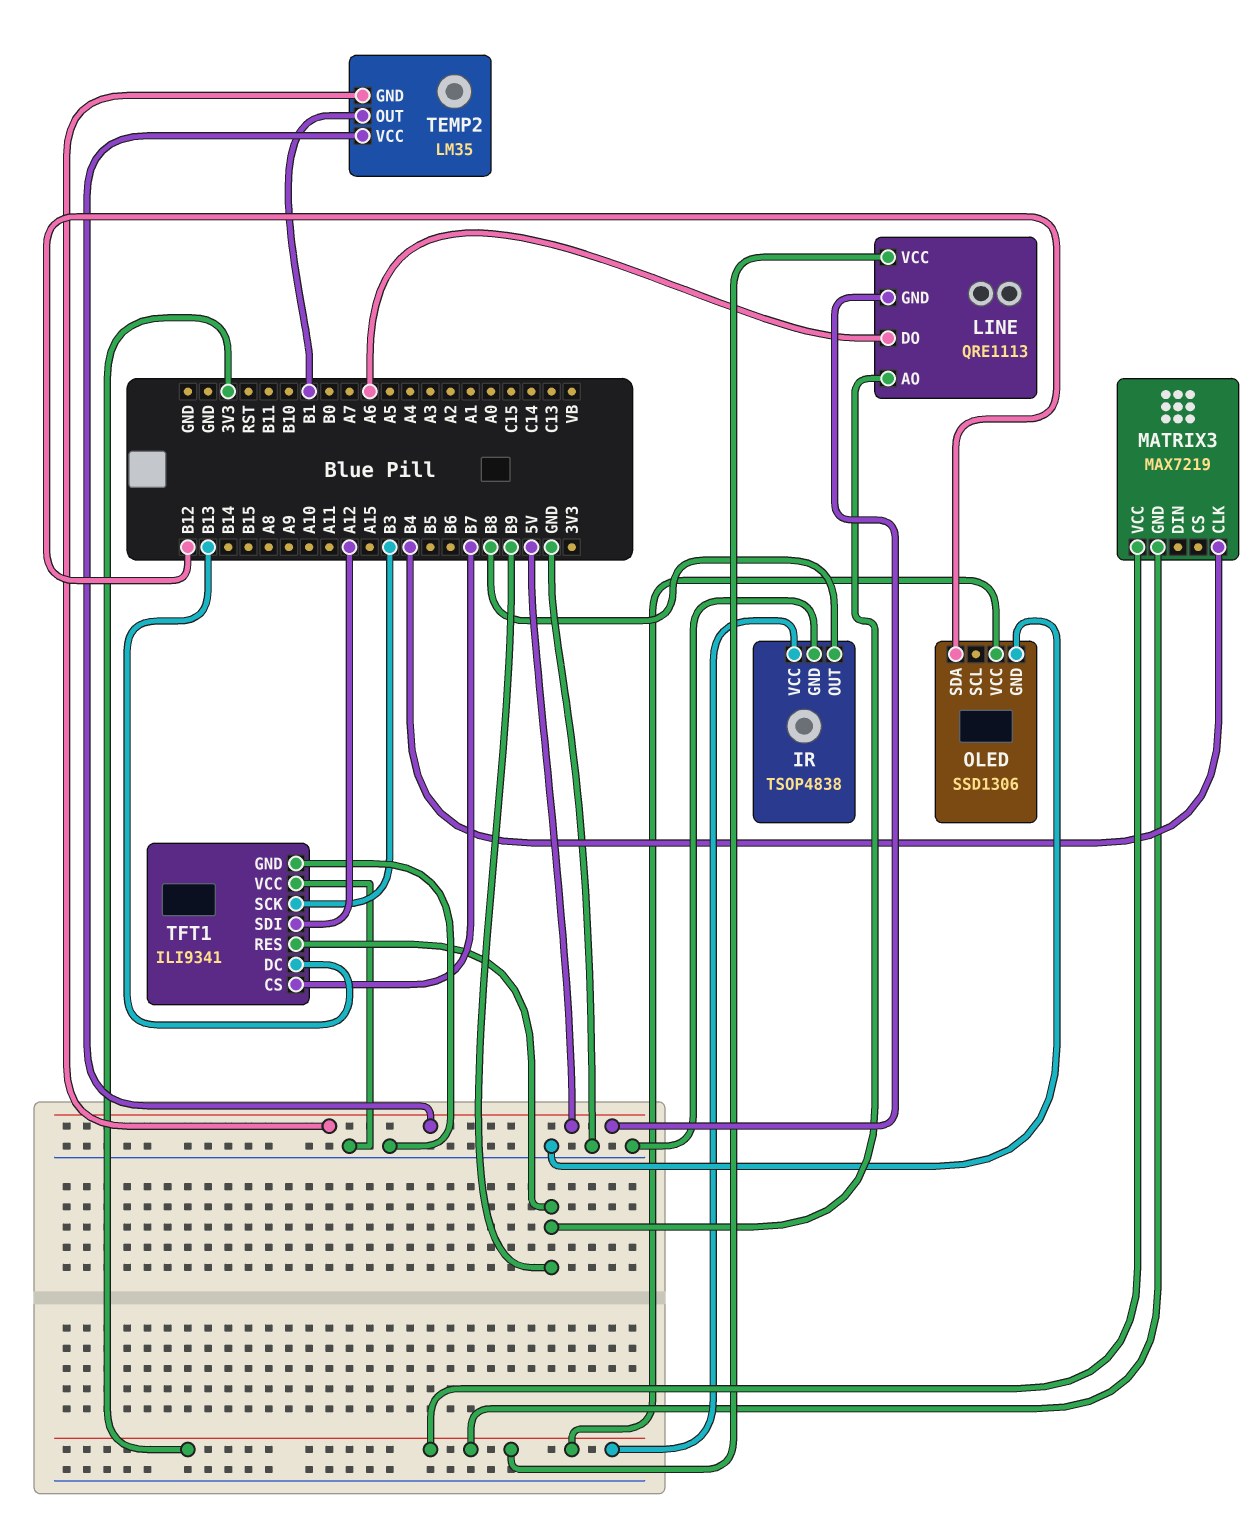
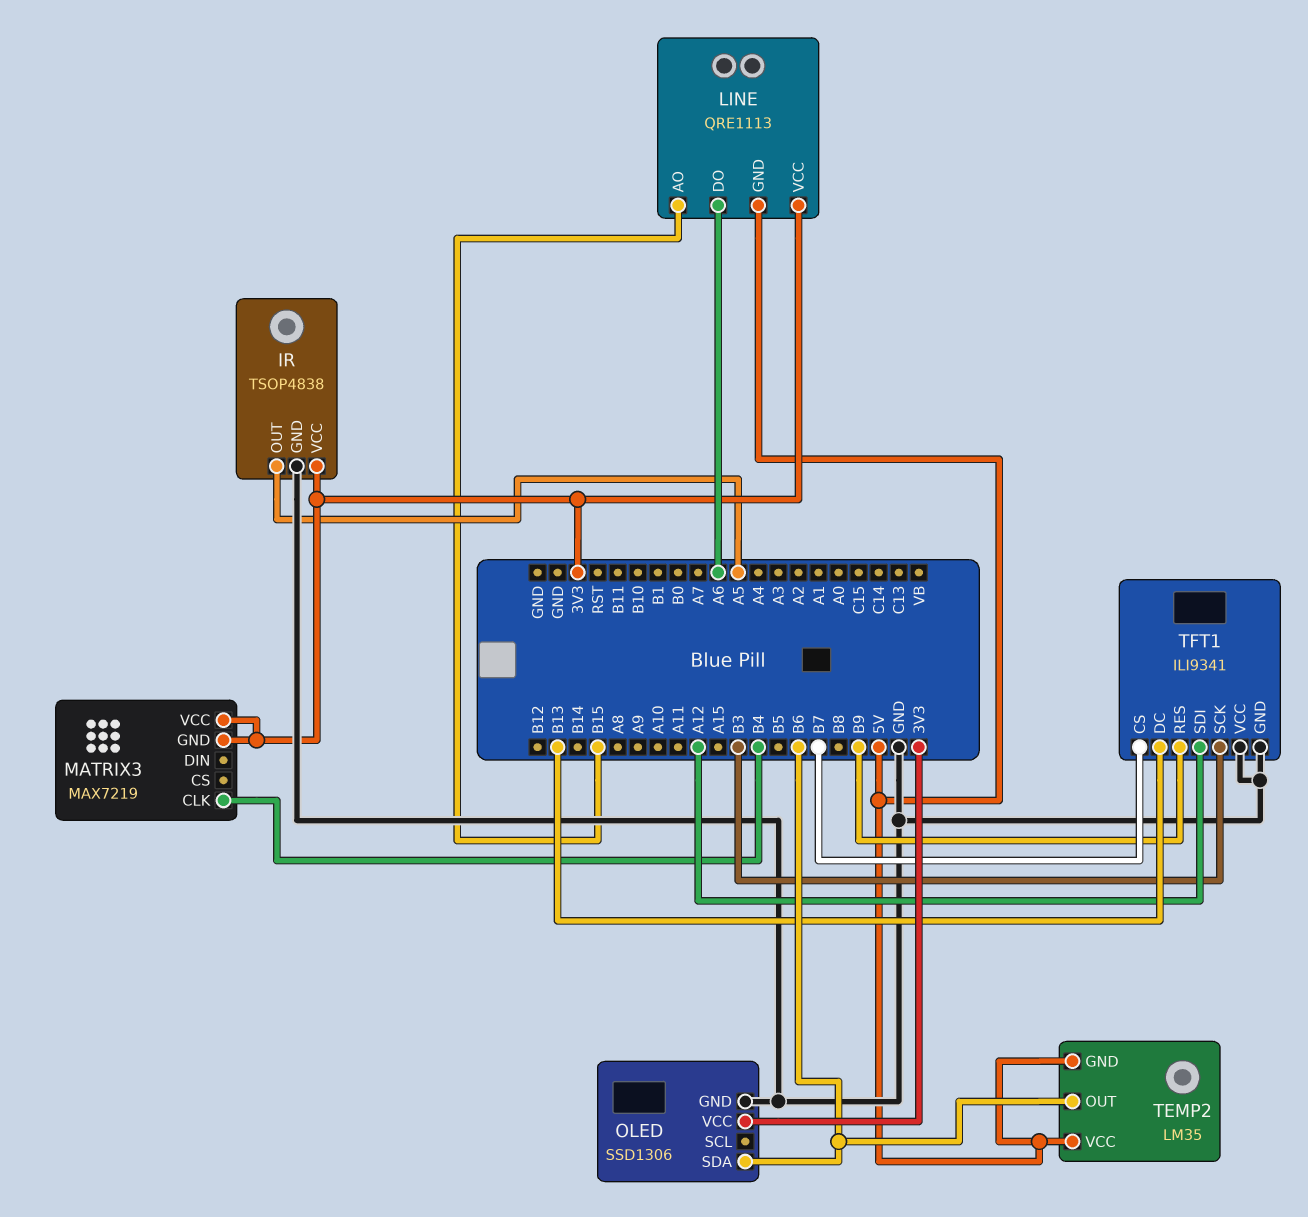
IR pin OUT: B8 -> A5
LINE pin AO: B9 -> B15
OLED pin SDA: B12 -> B6
TEMP2 pin OUT: B1 -> B6

